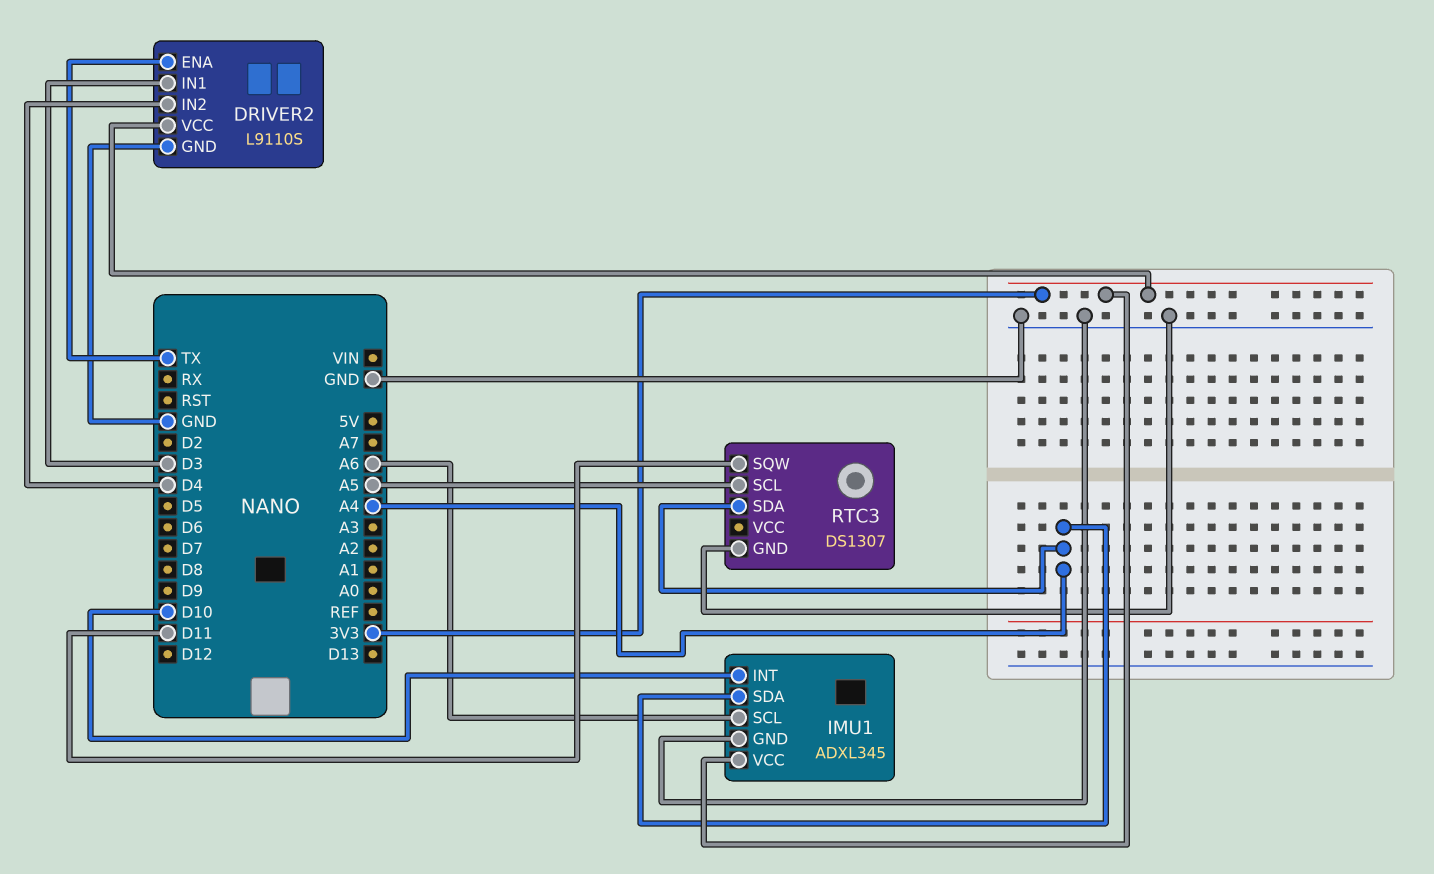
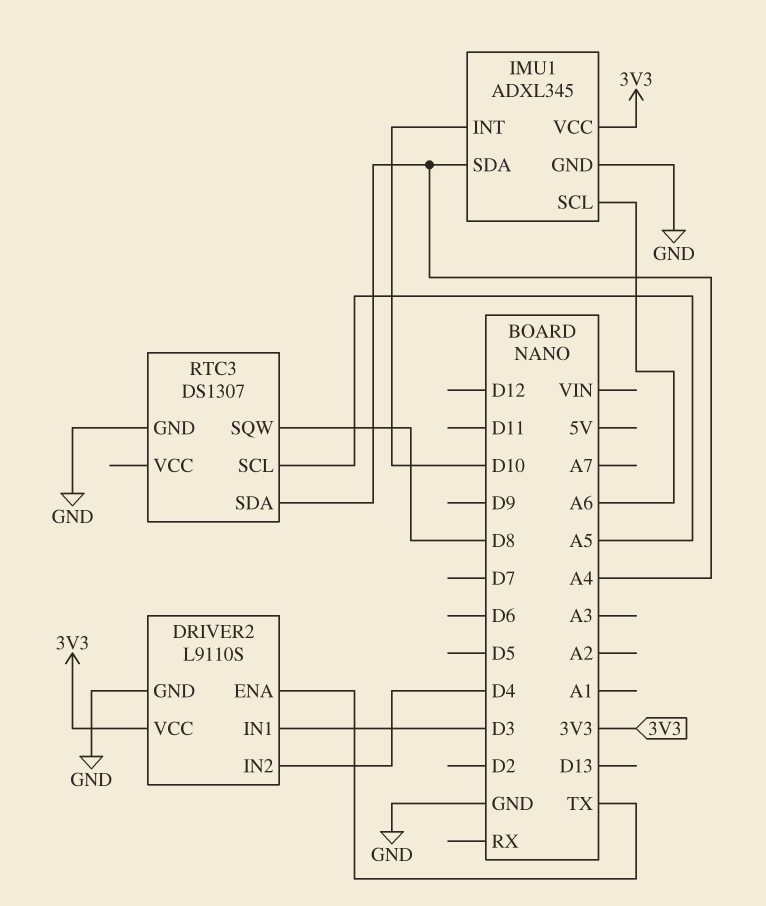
RTC3 pin SQW: D11 -> D8

